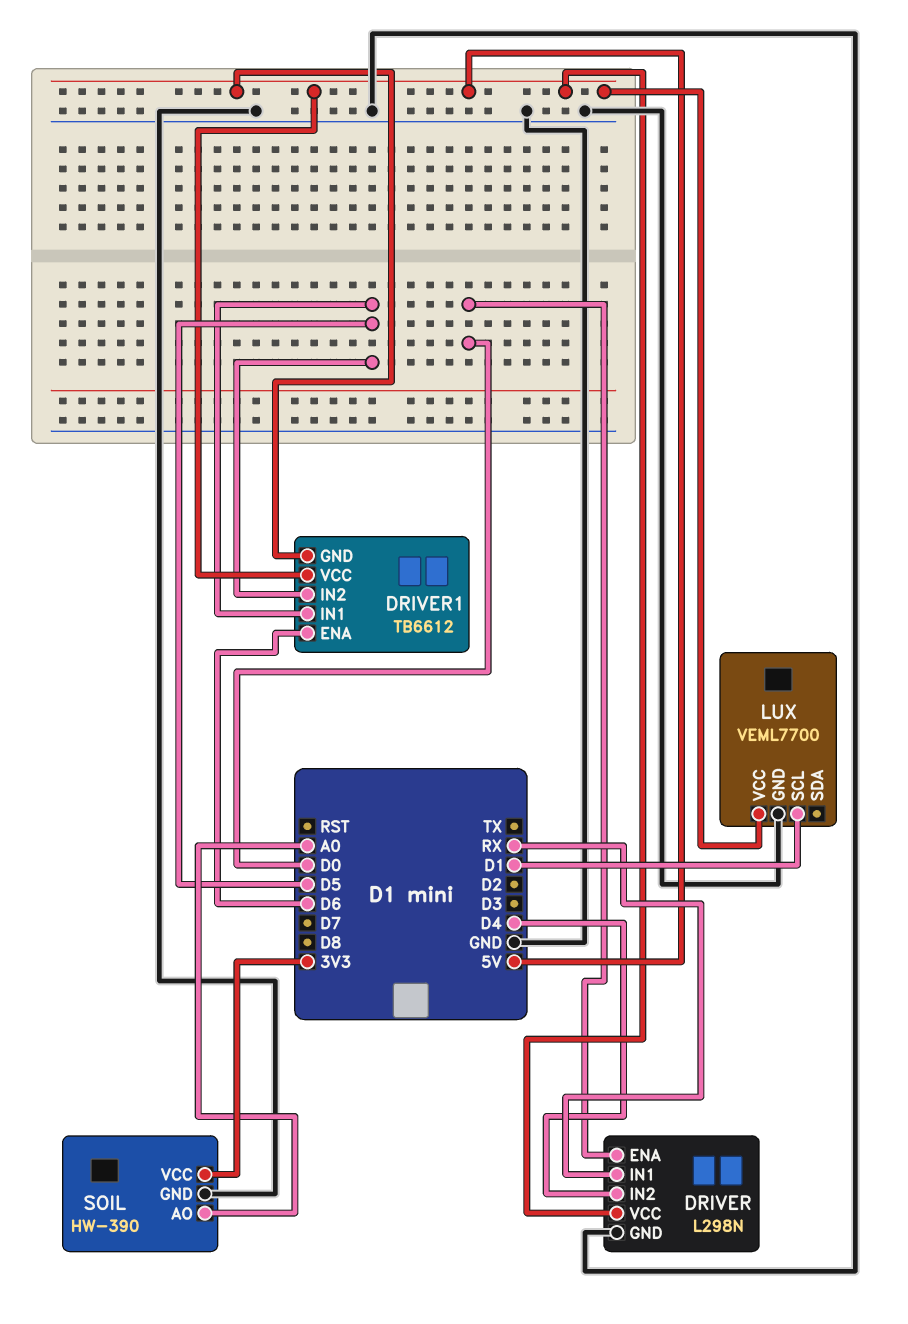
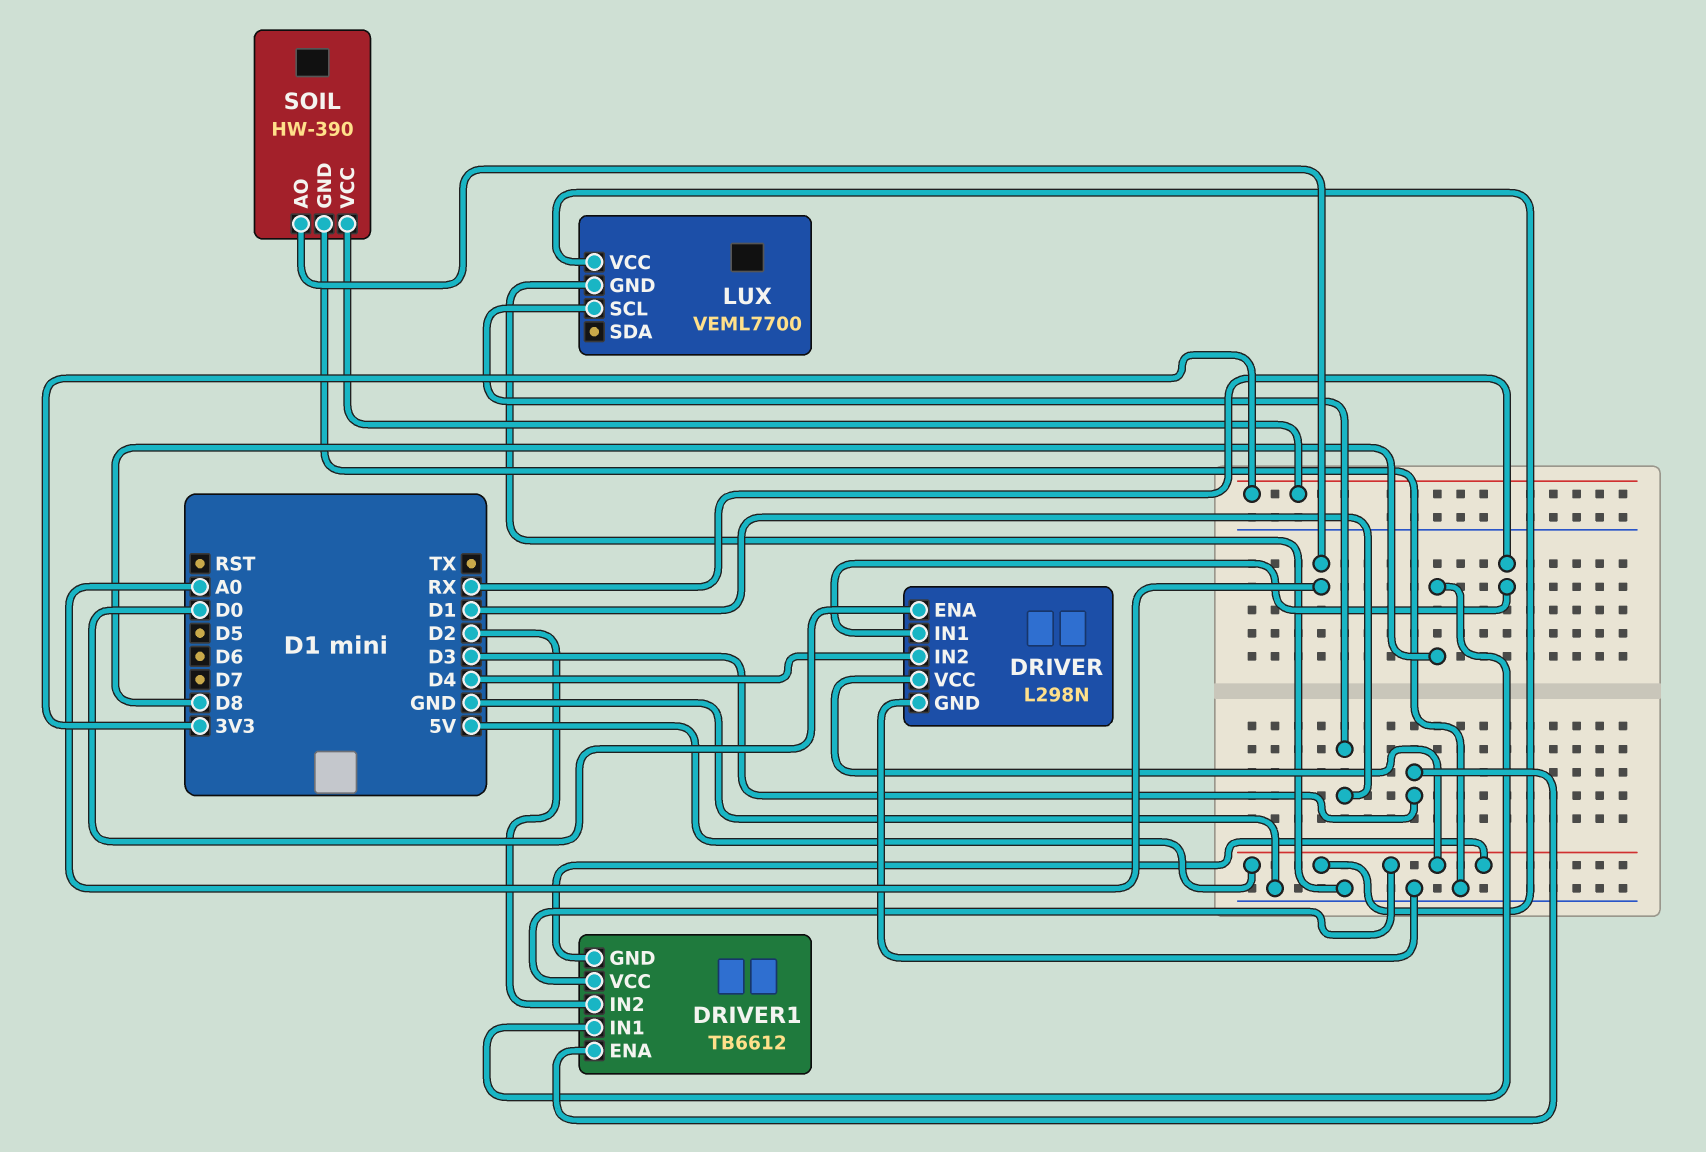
DRIVER1 pin ENA: D6 -> D3
DRIVER1 pin IN1: D5 -> D8
DRIVER1 pin IN2: D5 -> D2

